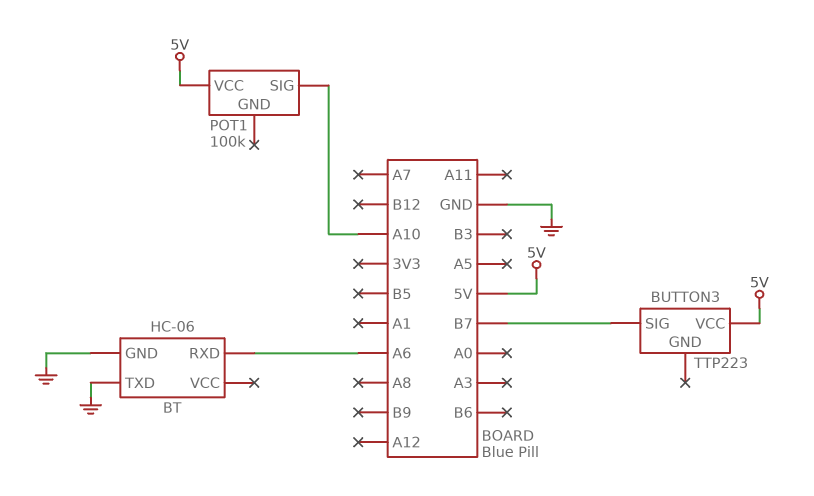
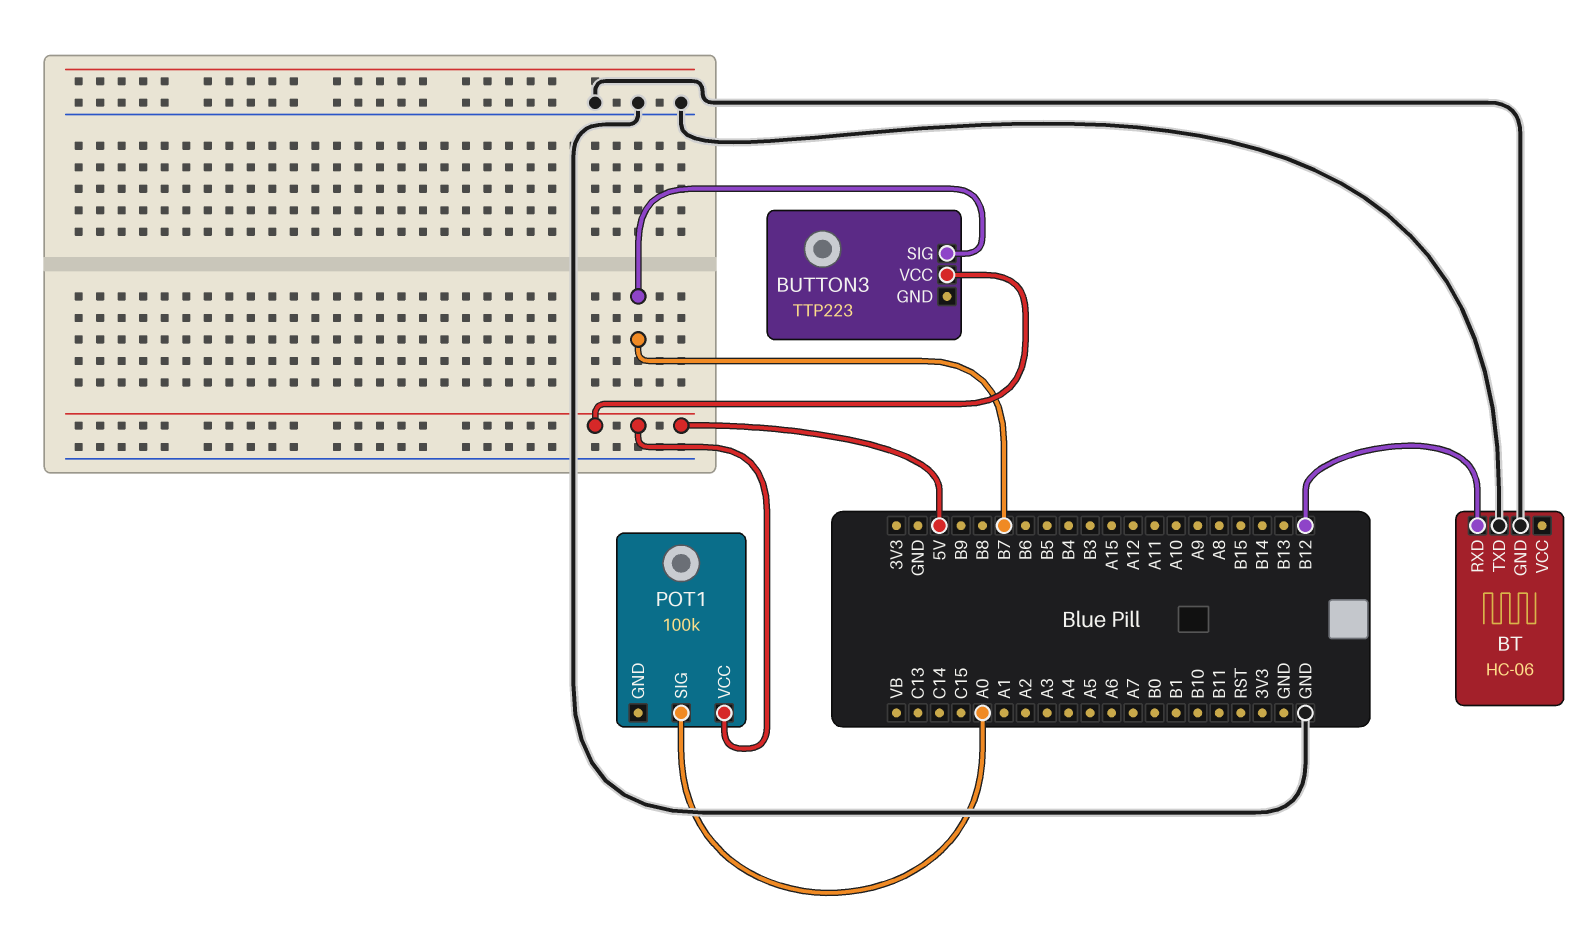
BT pin RXD: A6 -> B12
POT1 pin SIG: A10 -> A0

